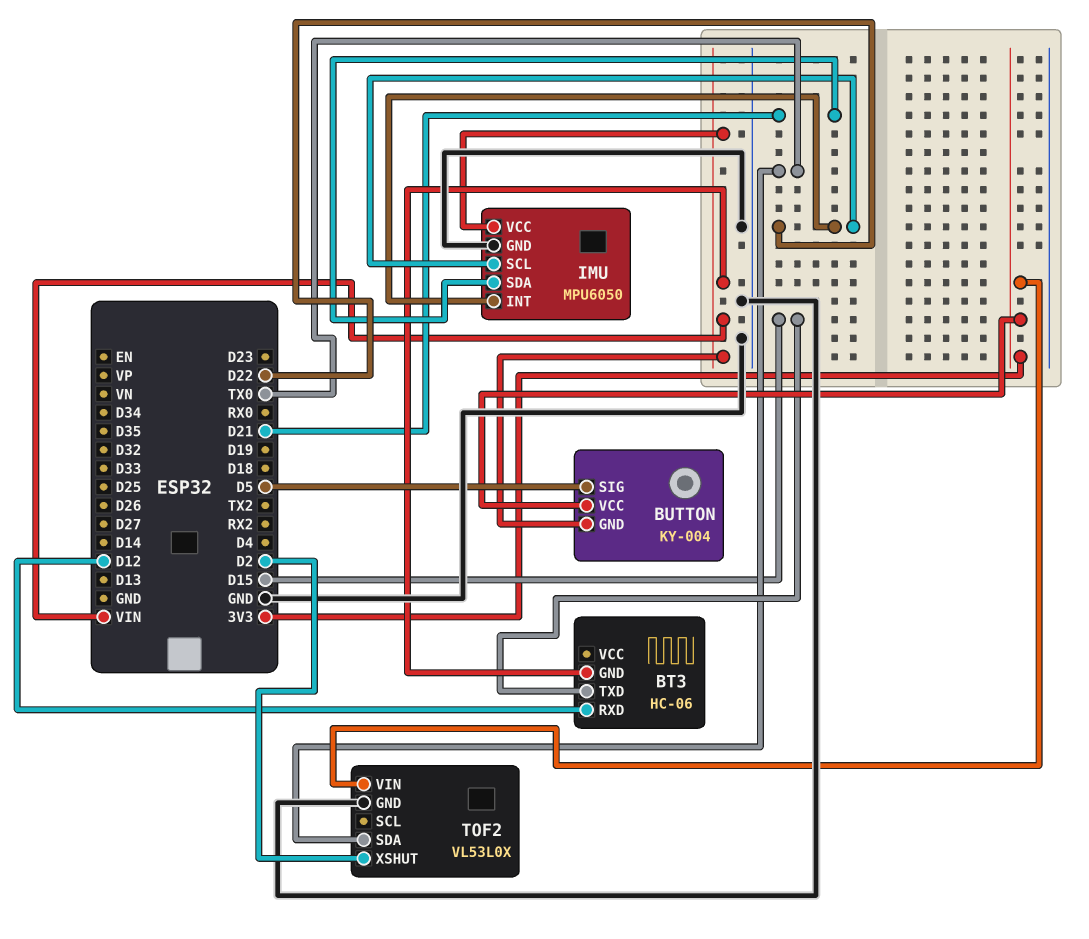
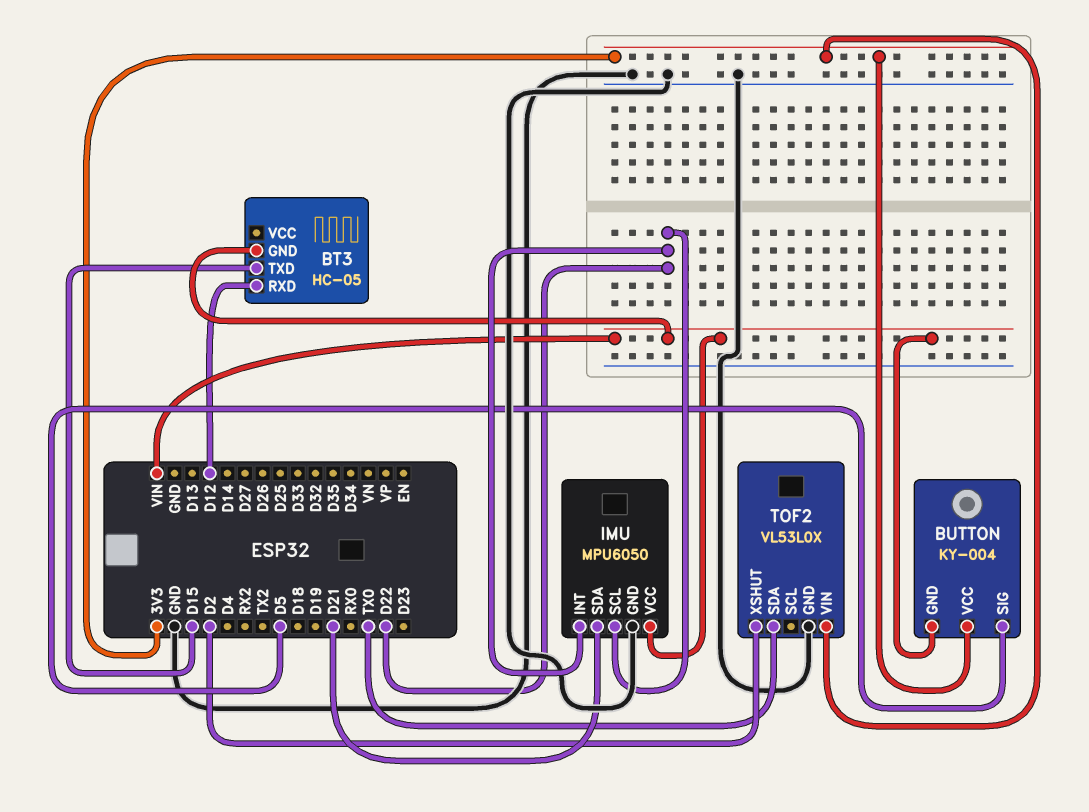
BT3: HC-06 -> HC-05

